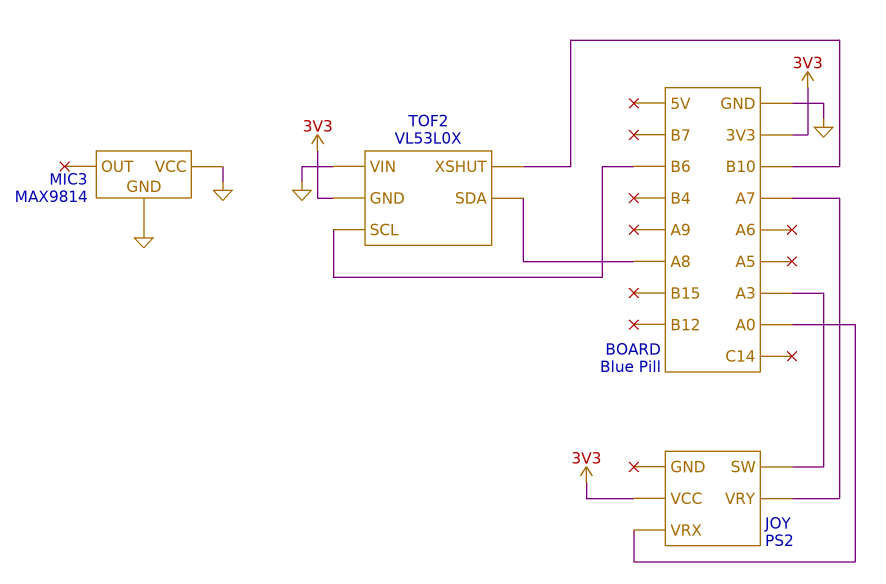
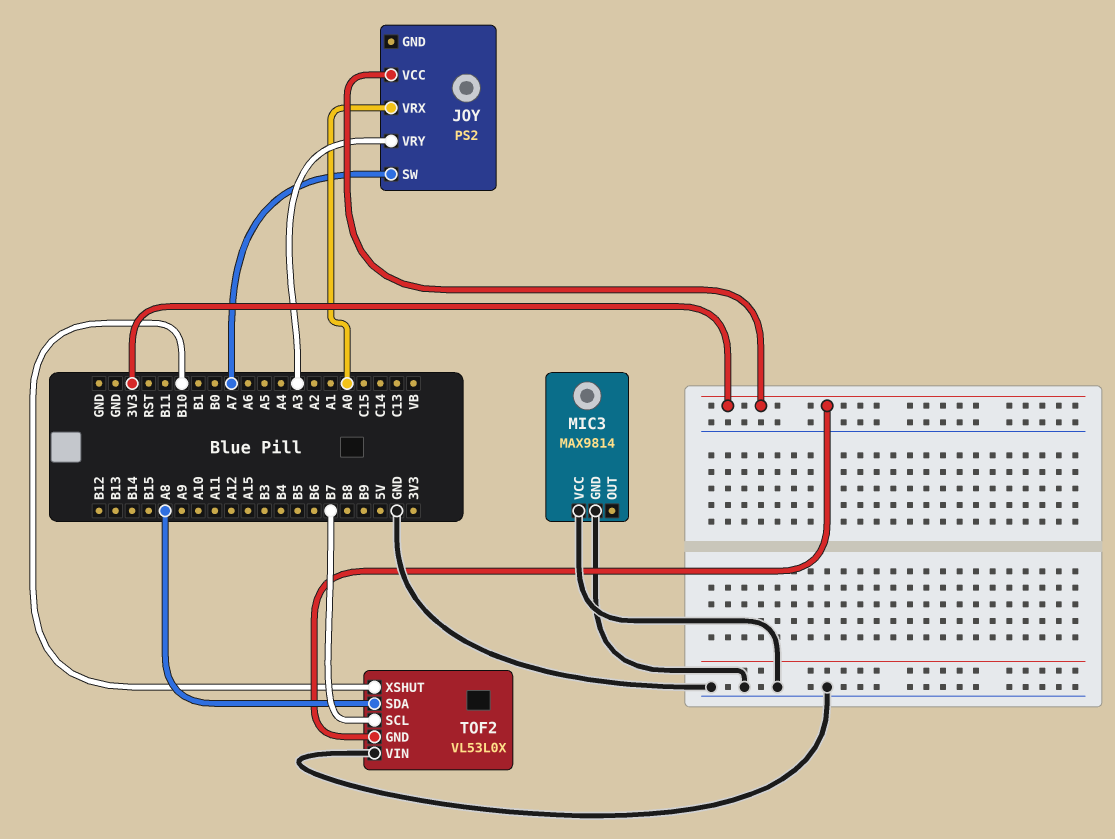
JOY pin SW: A3 -> A7
JOY pin VRY: A7 -> A3
TOF2 pin SCL: B6 -> B7

